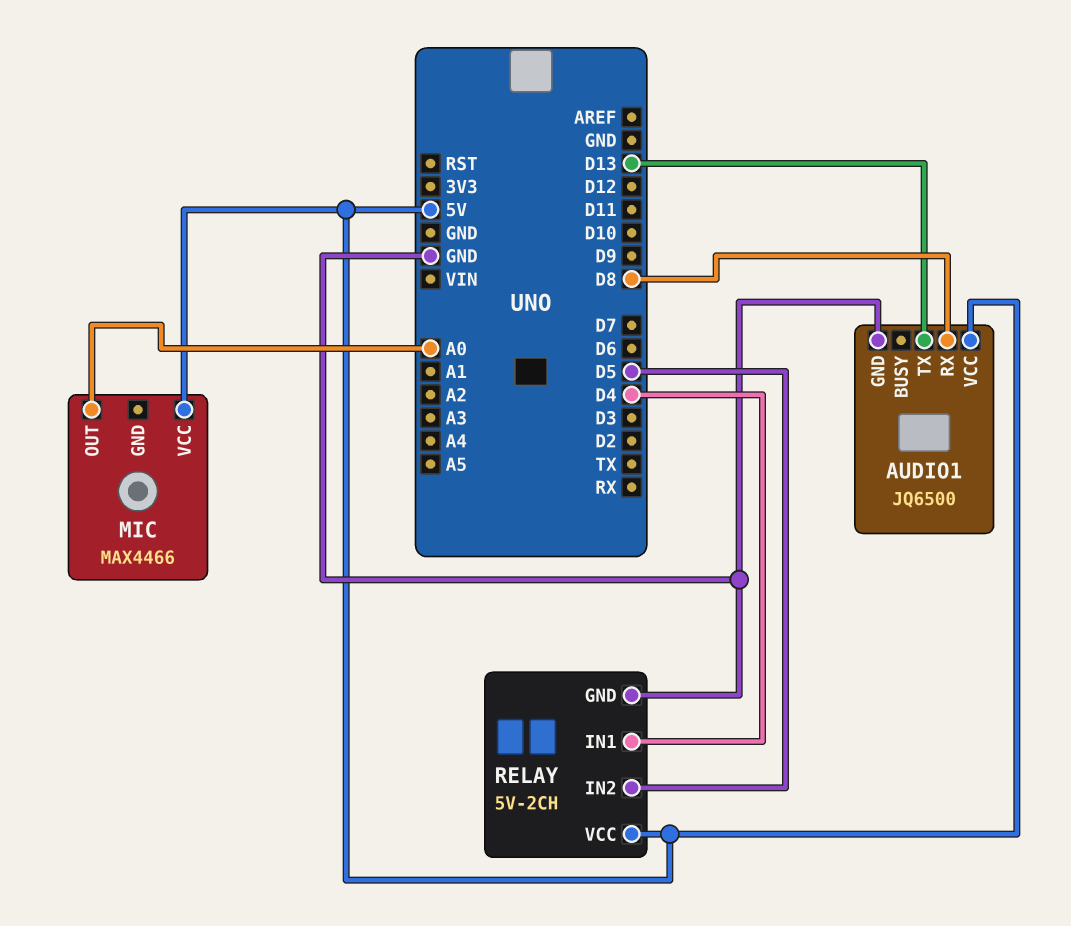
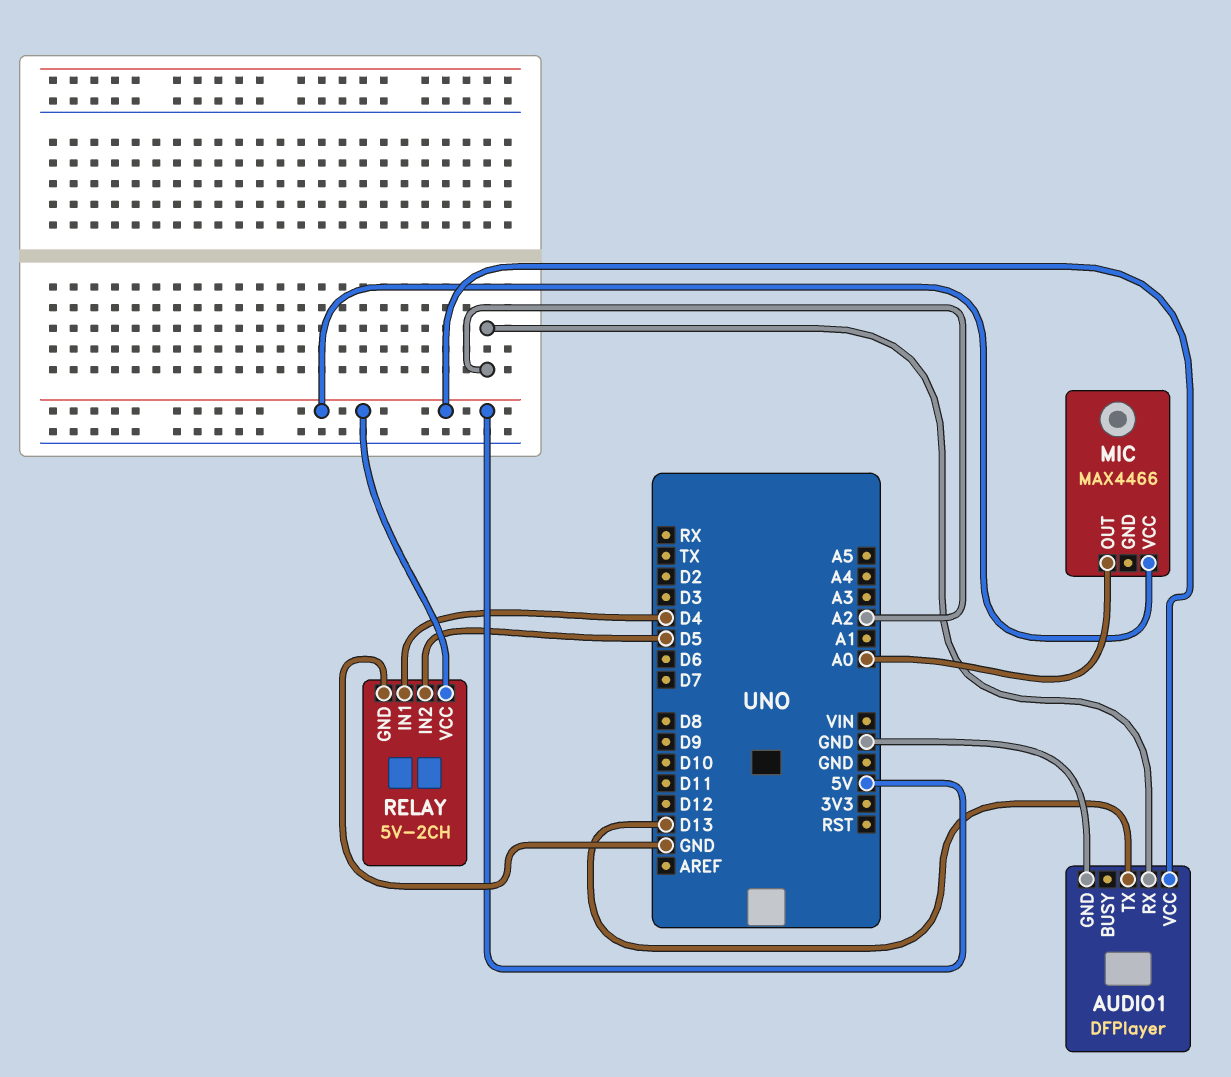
AUDIO1: JQ6500 -> DFPlayer
AUDIO1 pin RX: D8 -> A2

